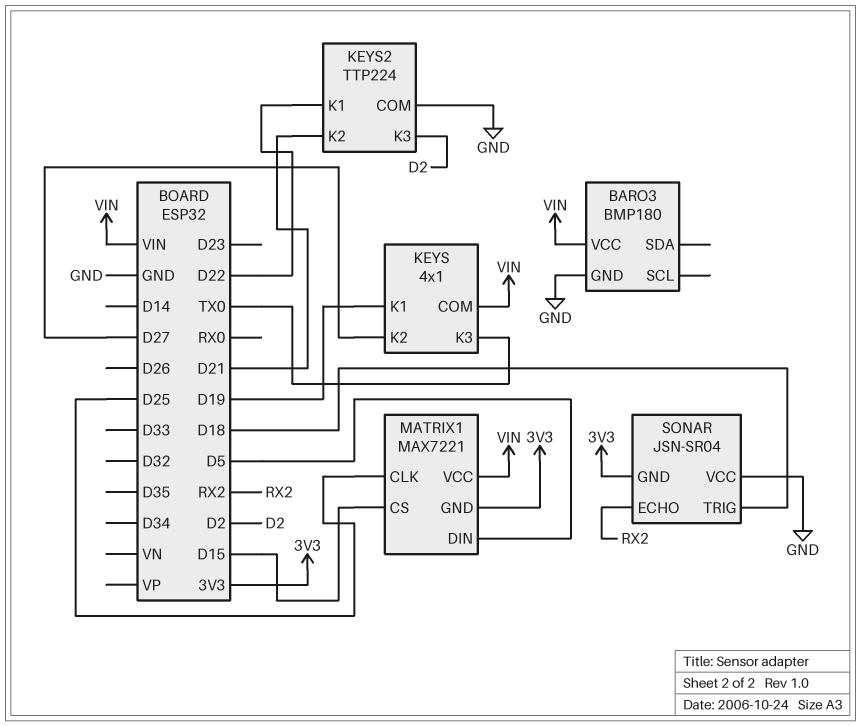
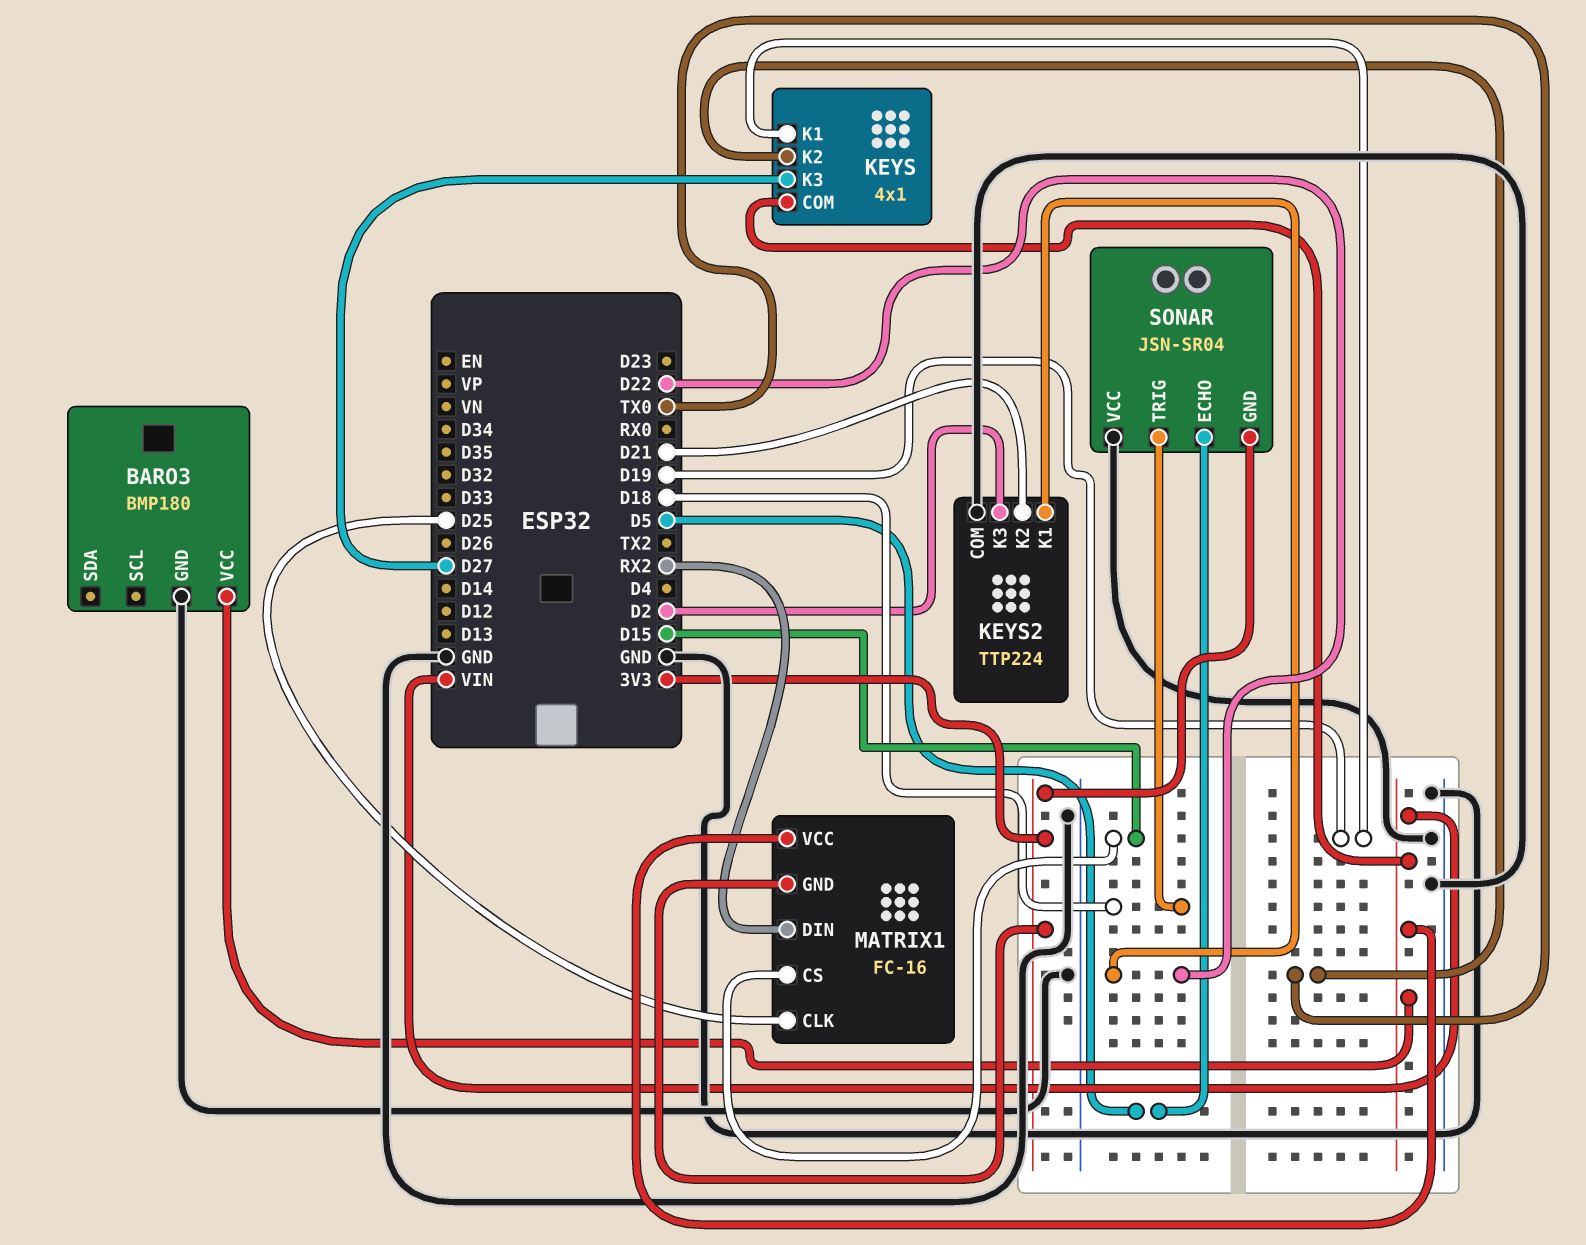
KEYS pin K2: D27 -> TX0
KEYS pin K3: TX0 -> D27
MATRIX1: MAX7221 -> FC-16
MATRIX1 pin DIN: D5 -> RX2
SONAR pin ECHO: RX2 -> D5

